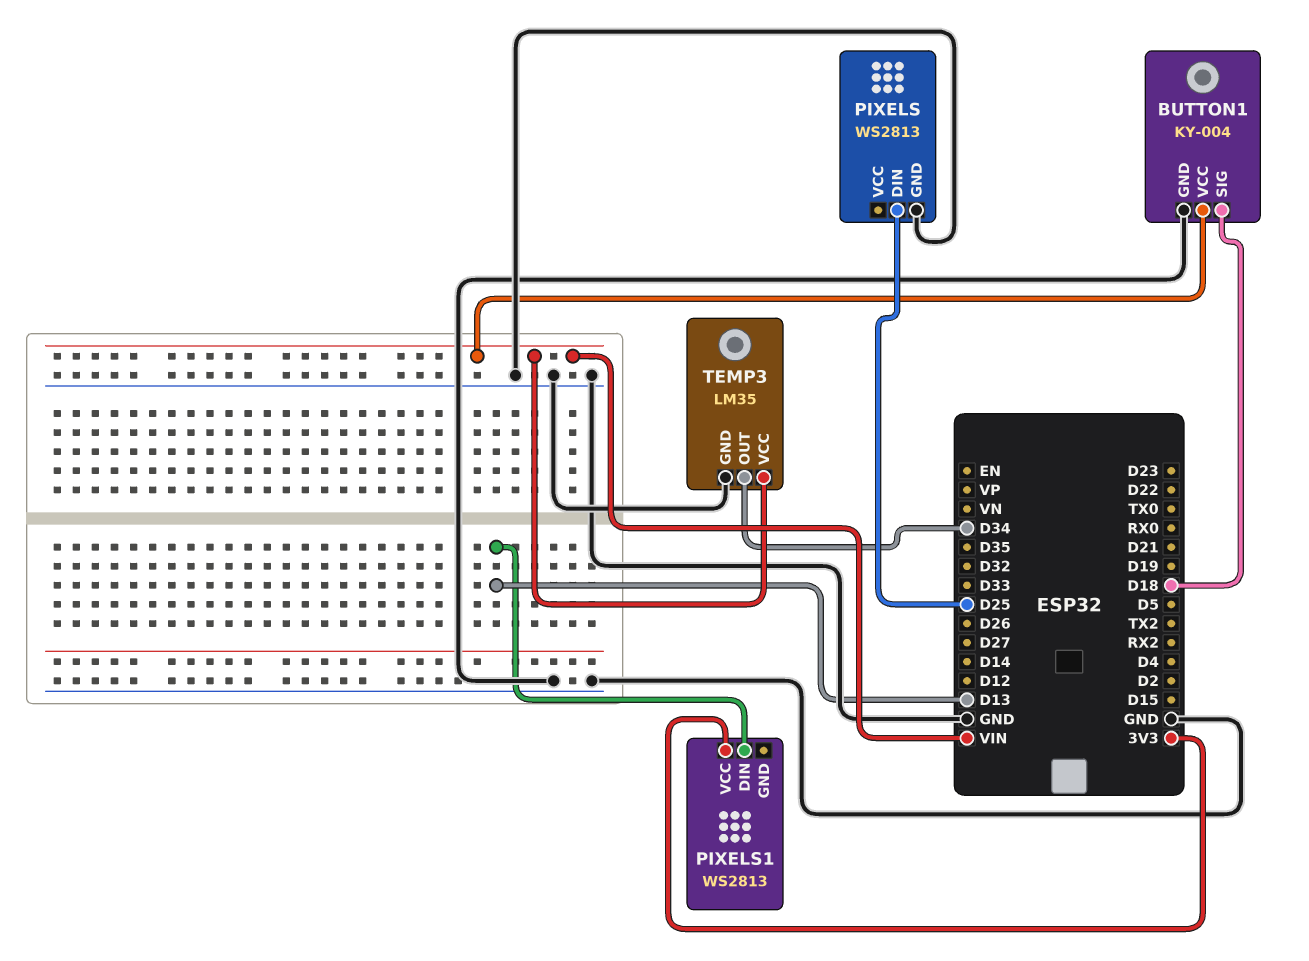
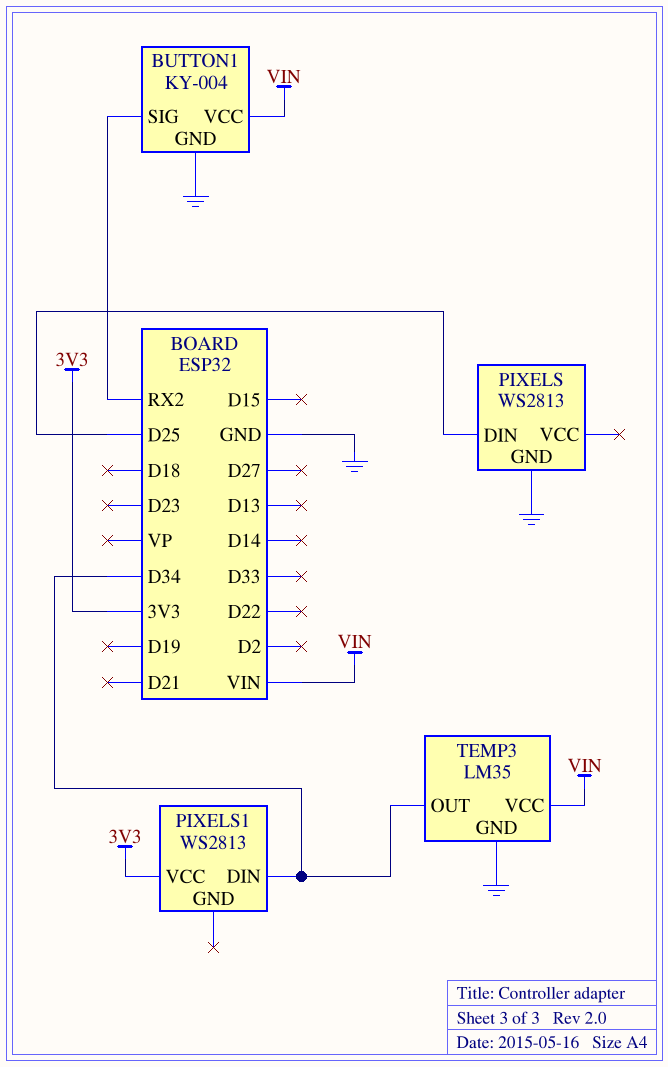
BUTTON1 pin SIG: D18 -> RX2
PIXELS1 pin DIN: D13 -> D34

